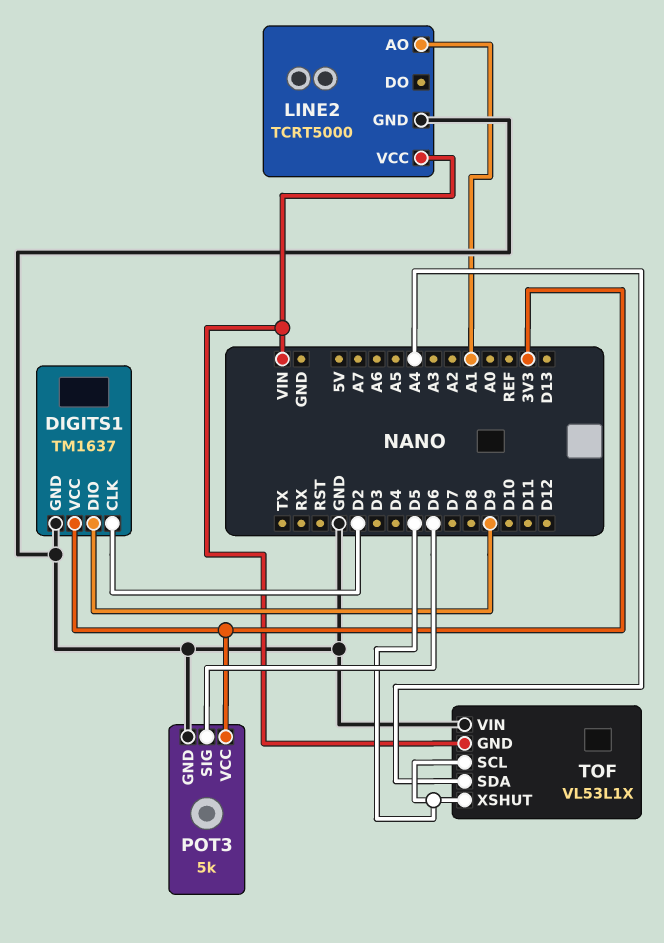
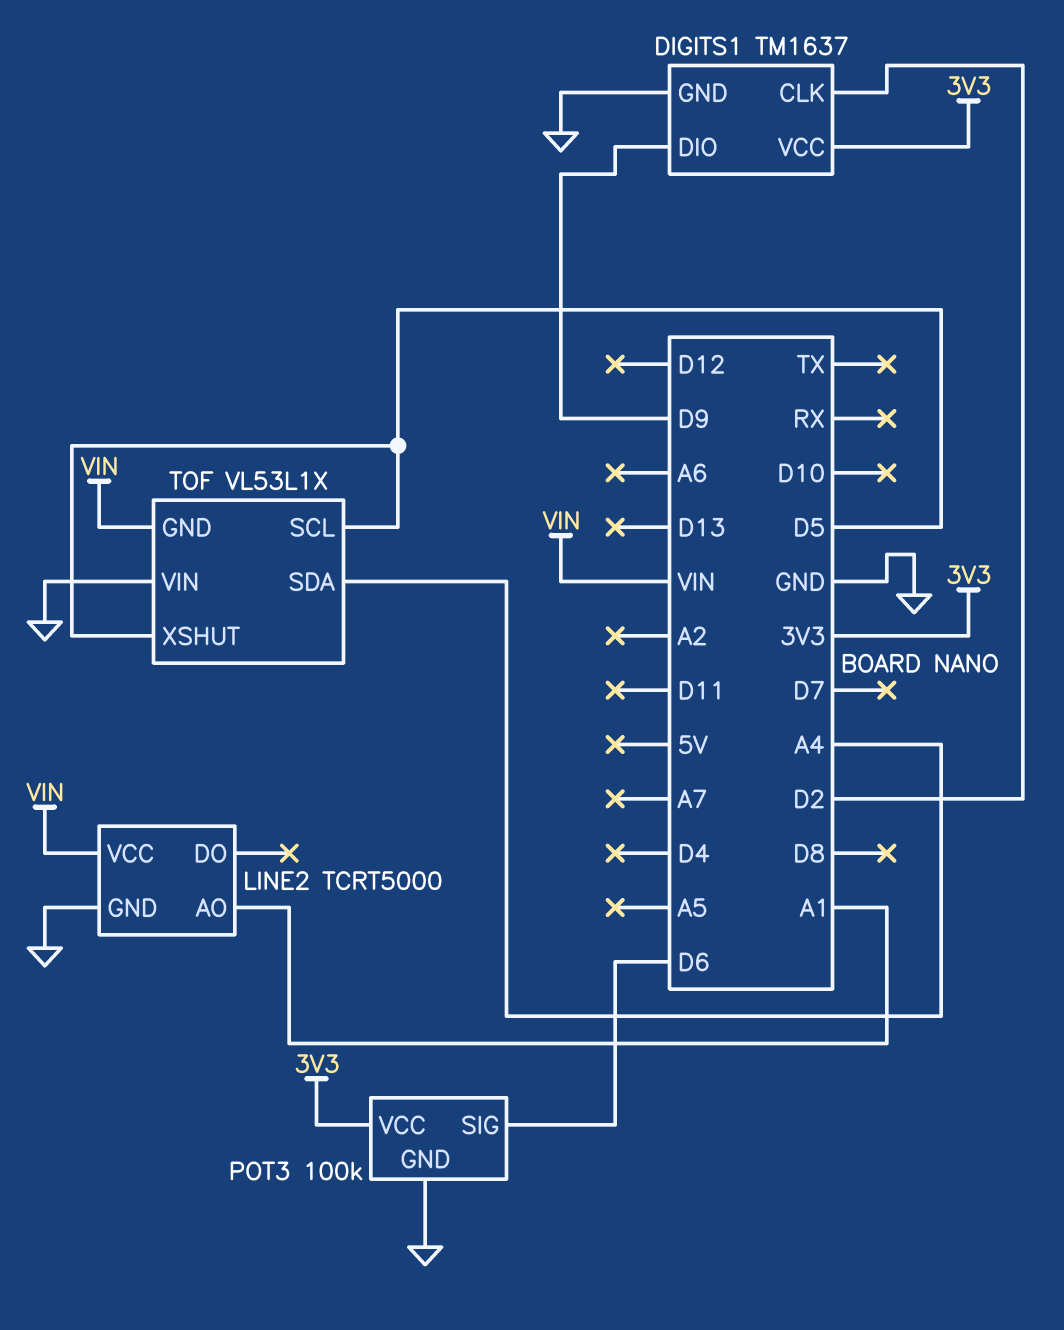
POT3: 5k -> 100k

